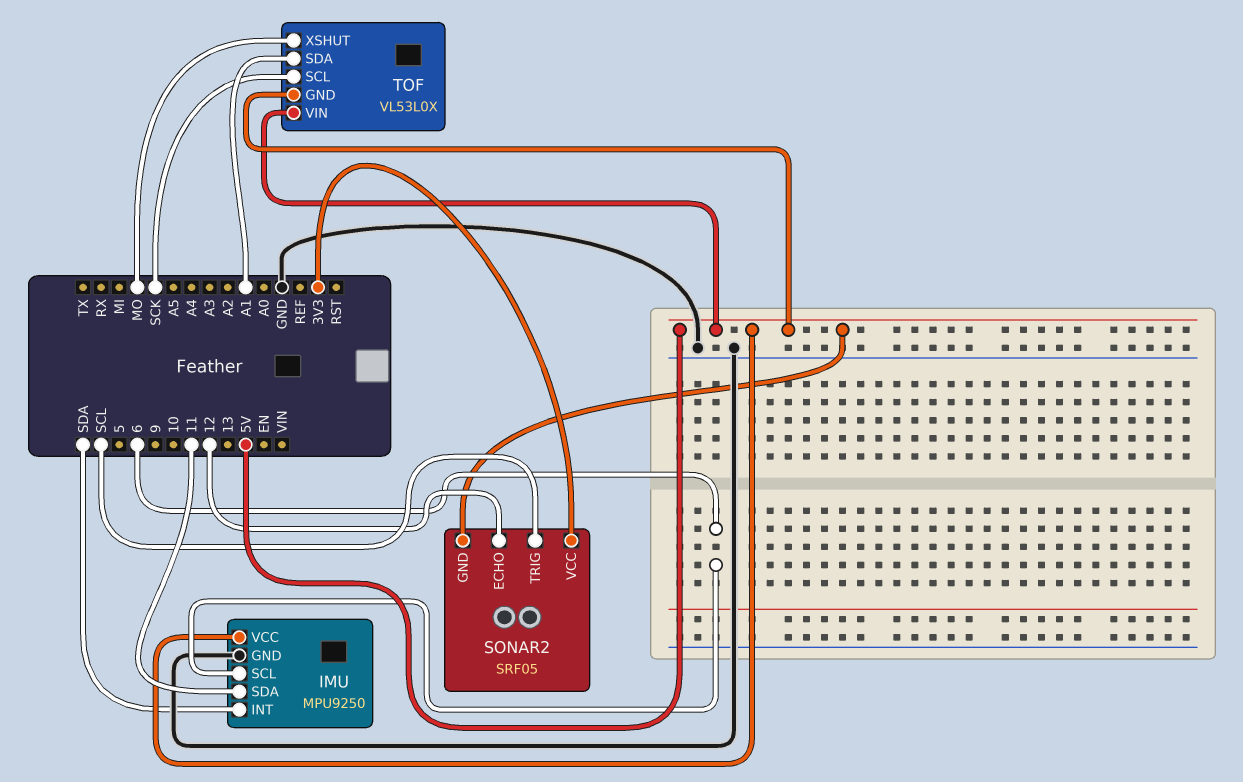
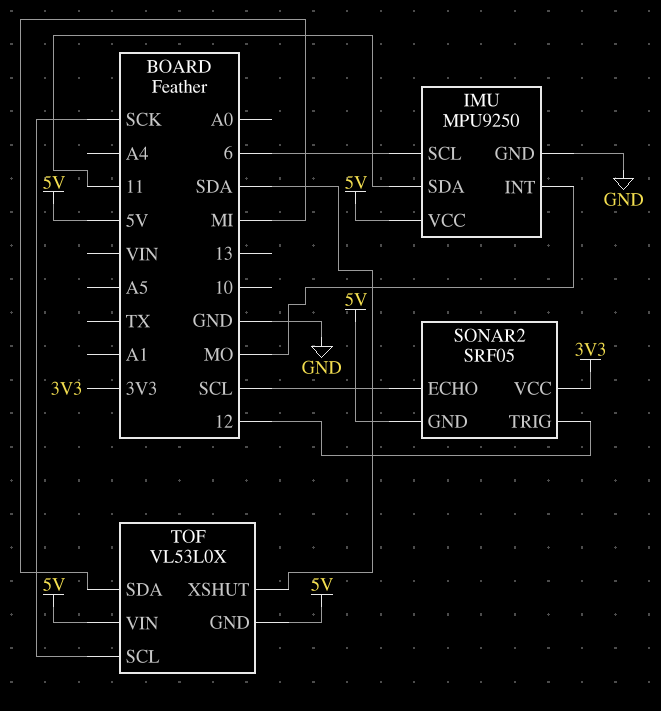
IMU pin INT: SDA -> MO
SONAR2 pin ECHO: 12 -> SCL
SONAR2 pin TRIG: SCL -> 12
TOF pin SDA: A1 -> MI
TOF pin XSHUT: MO -> SDA

